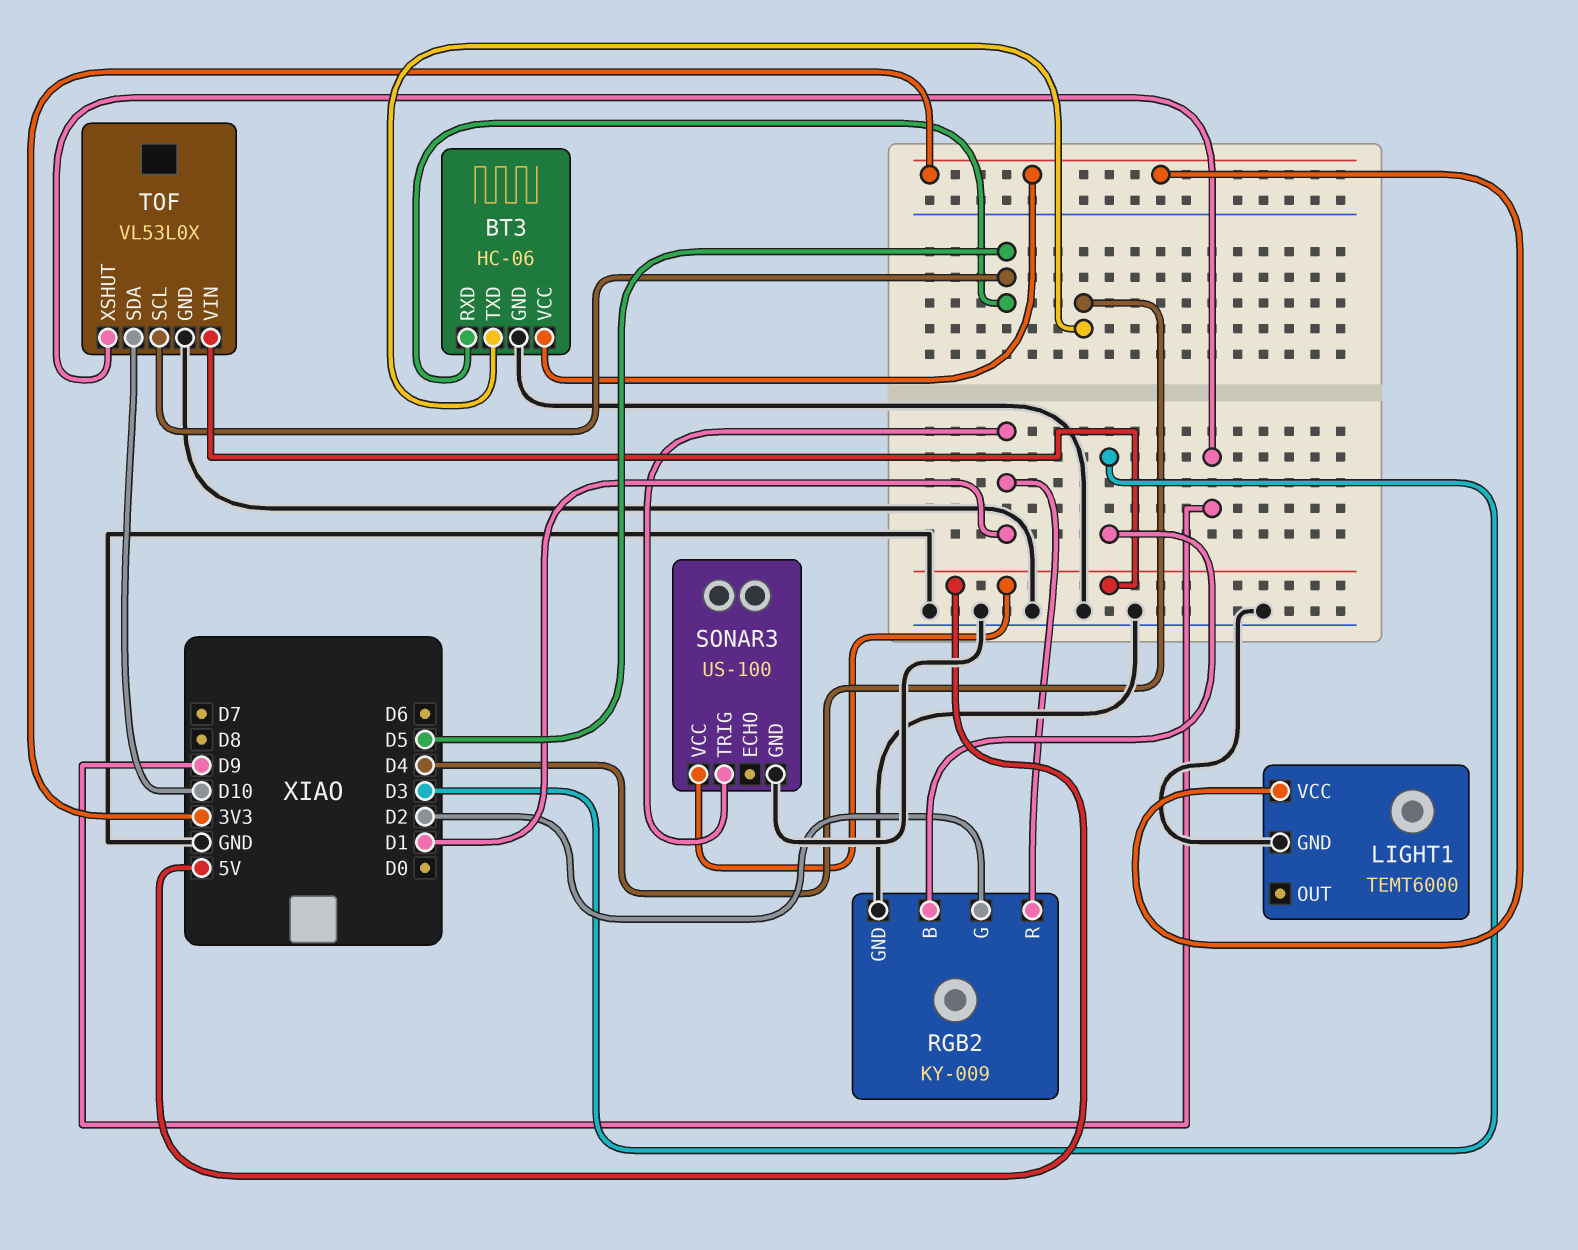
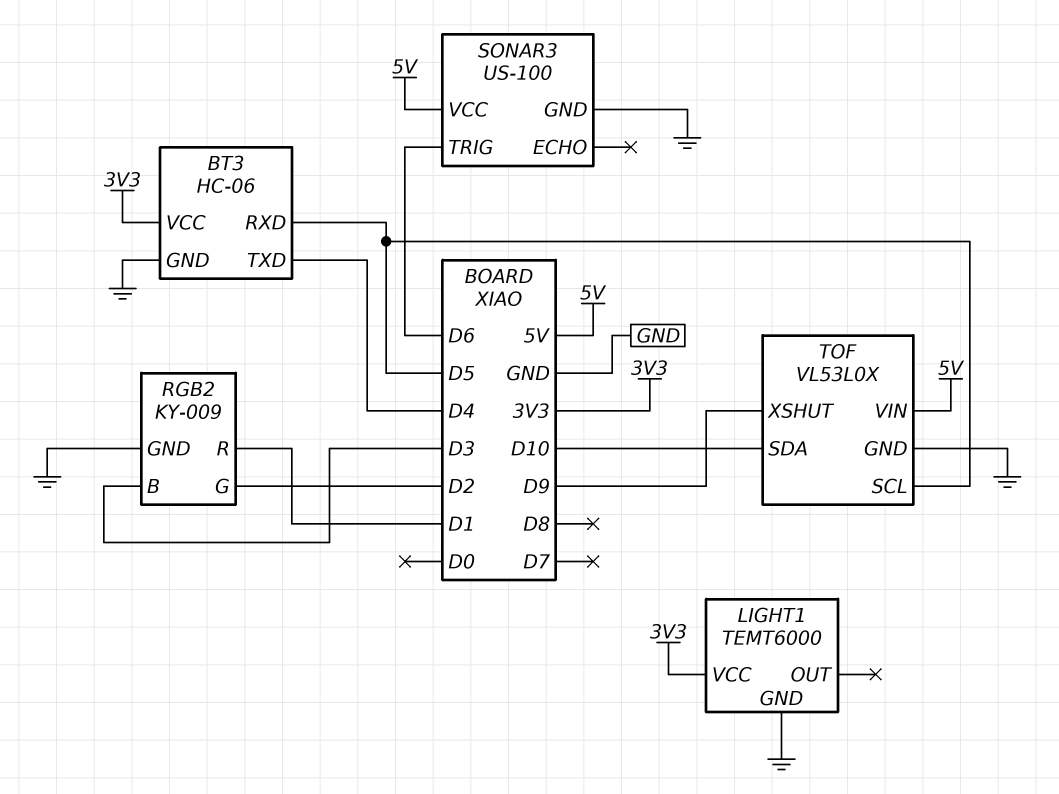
SONAR3 pin TRIG: D1 -> D6

